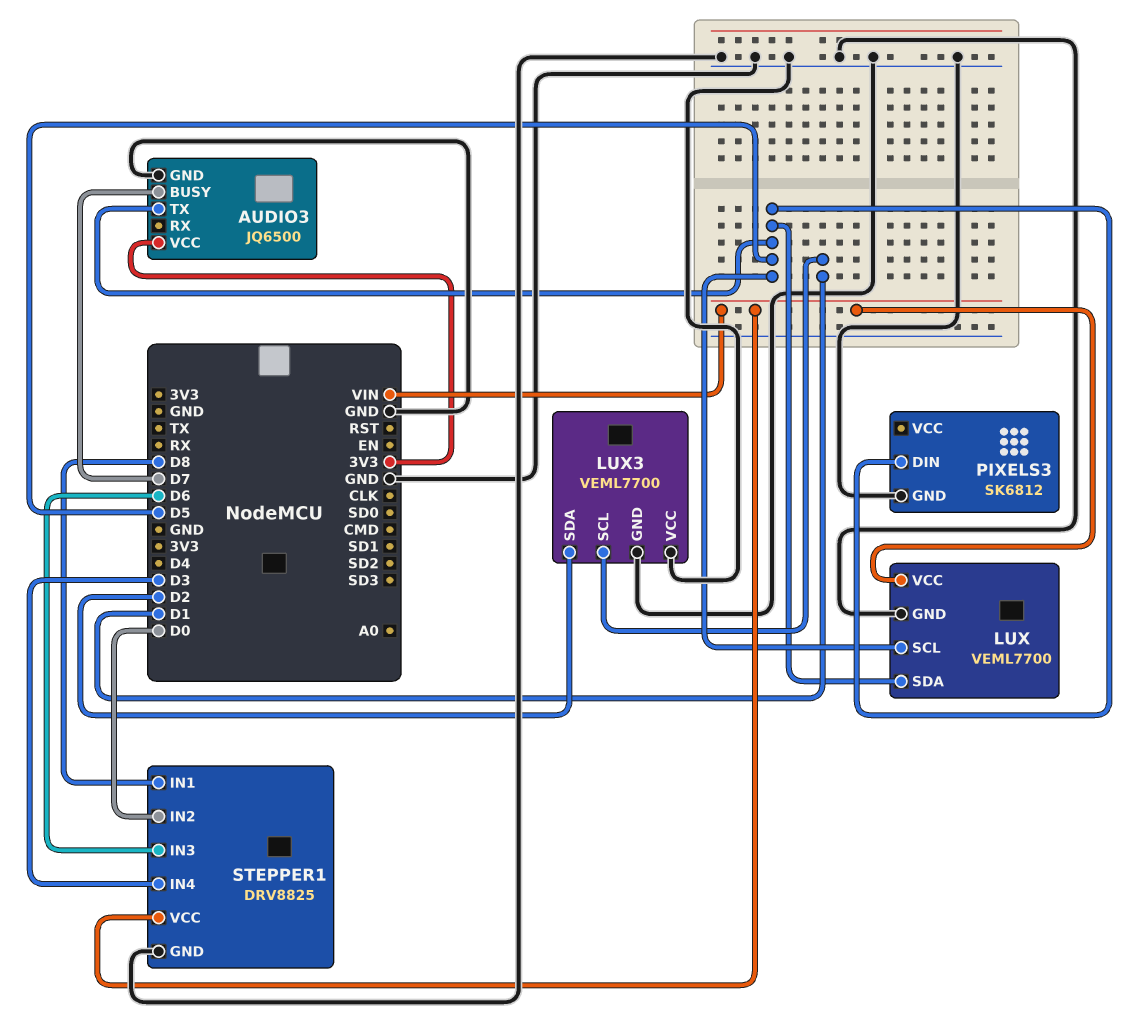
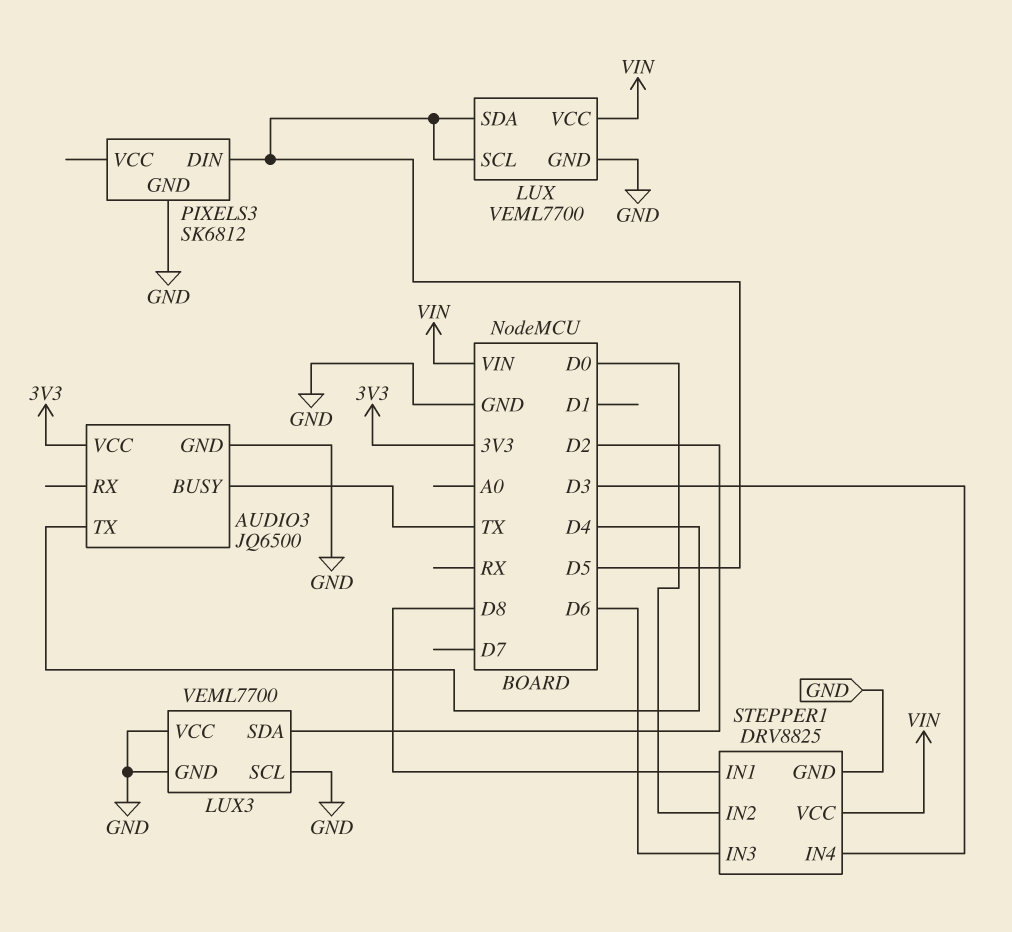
AUDIO3 pin BUSY: D7 -> TX
AUDIO3 pin TX: D5 -> D4
LUX3 pin SCL: D1 -> GND

